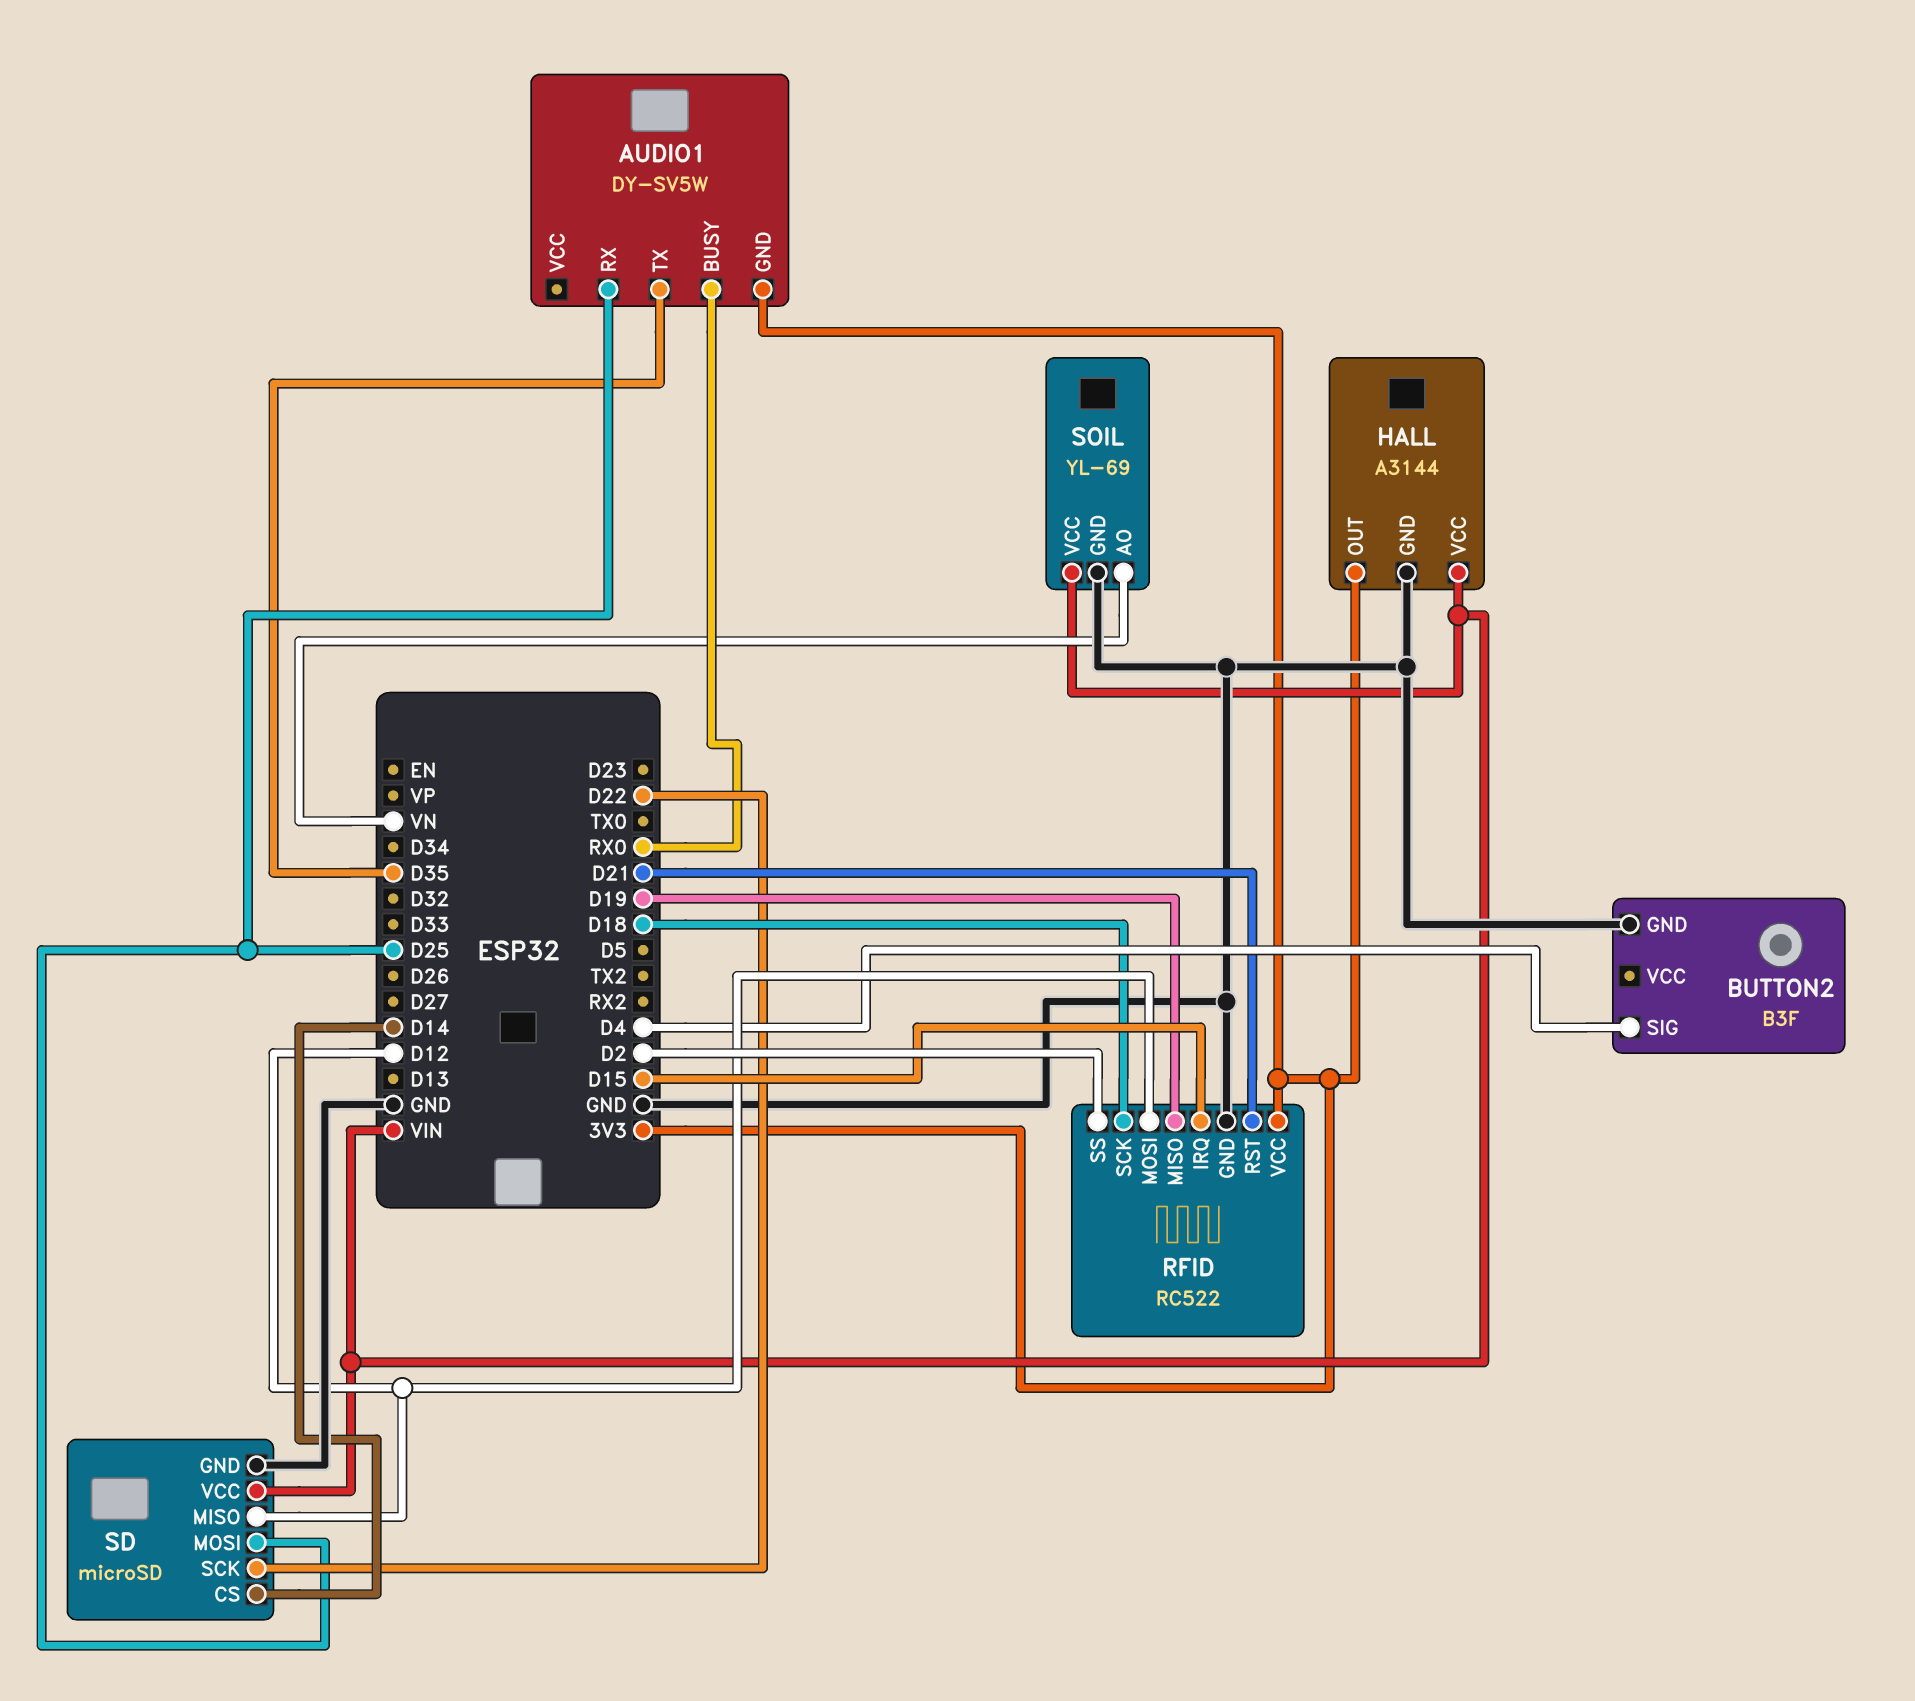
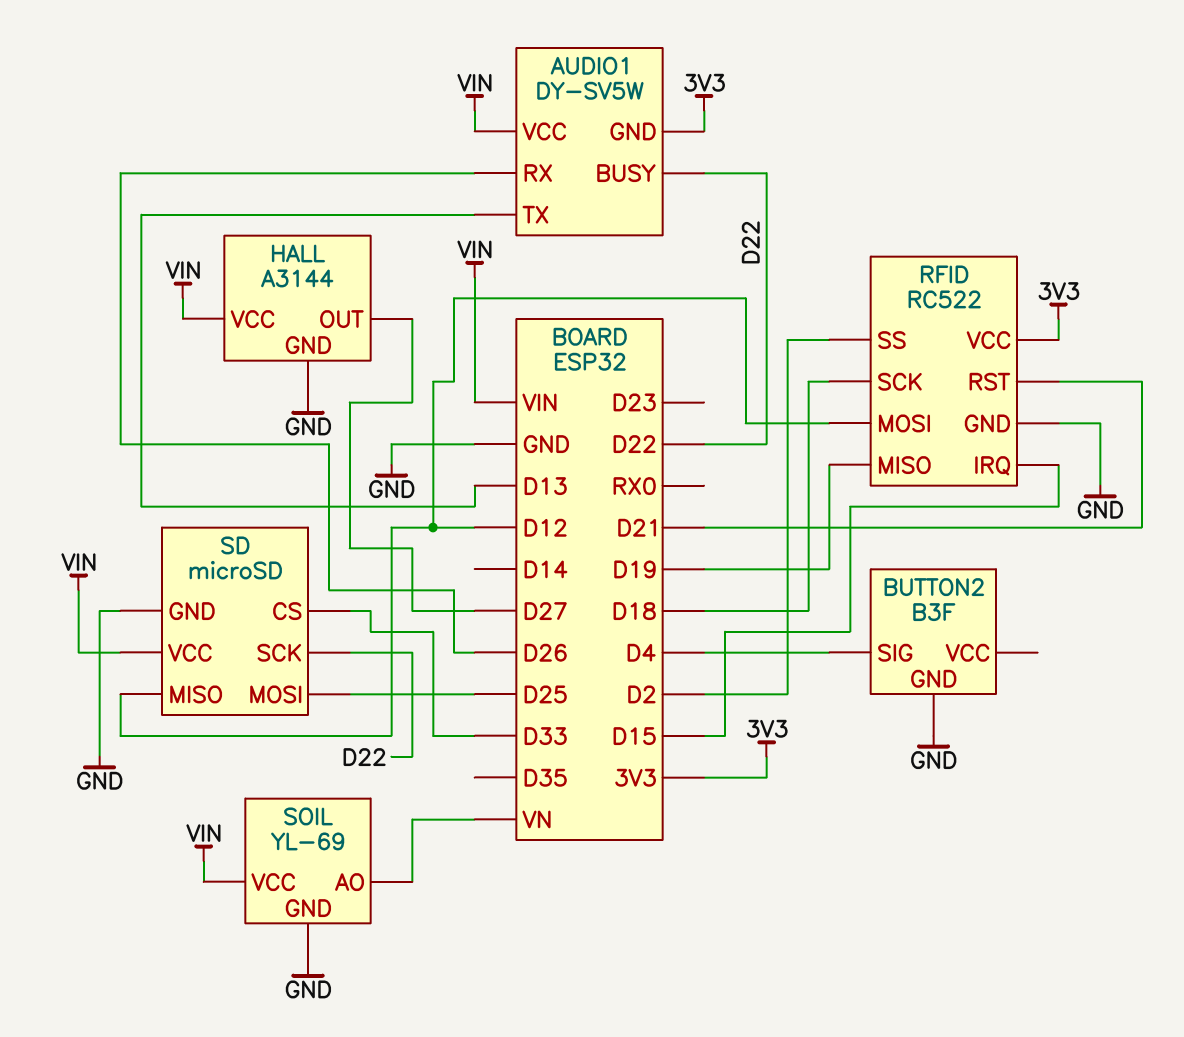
AUDIO1 pin BUSY: RX0 -> D22
AUDIO1 pin RX: D25 -> D26
AUDIO1 pin TX: D35 -> D13
AUDIO1 pin VCC: none -> VIN
HALL pin OUT: 3V3 -> D27
SD pin CS: D14 -> D33

